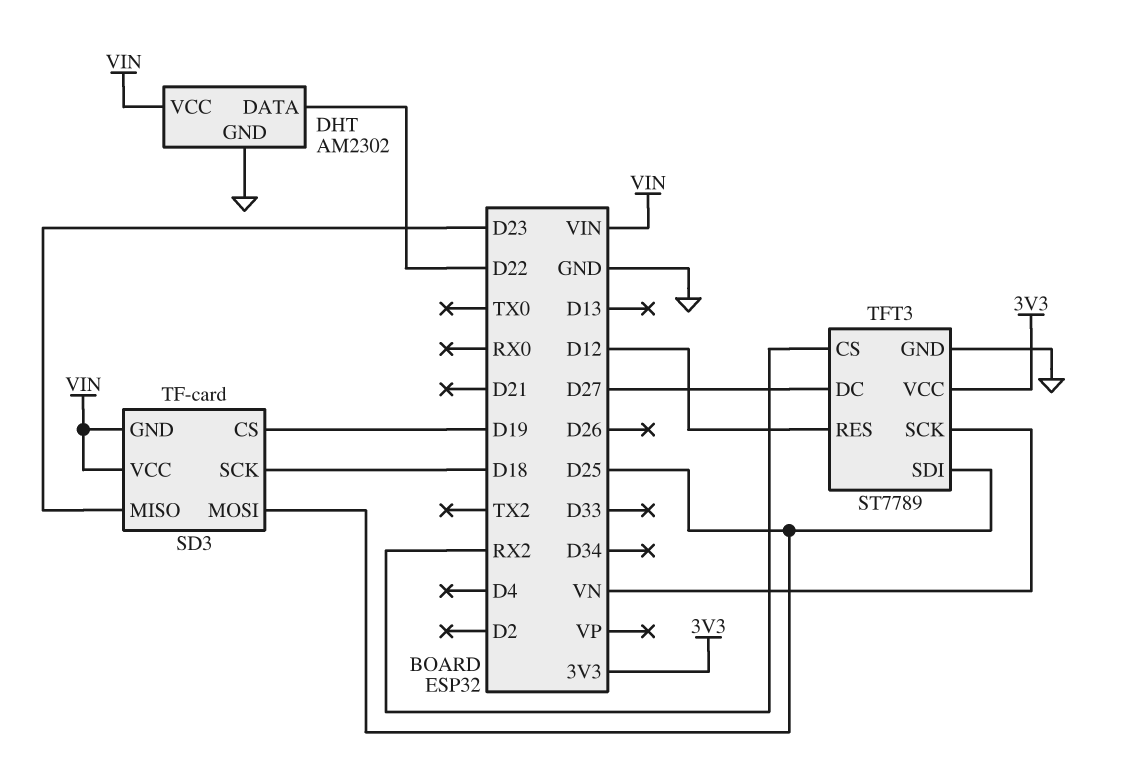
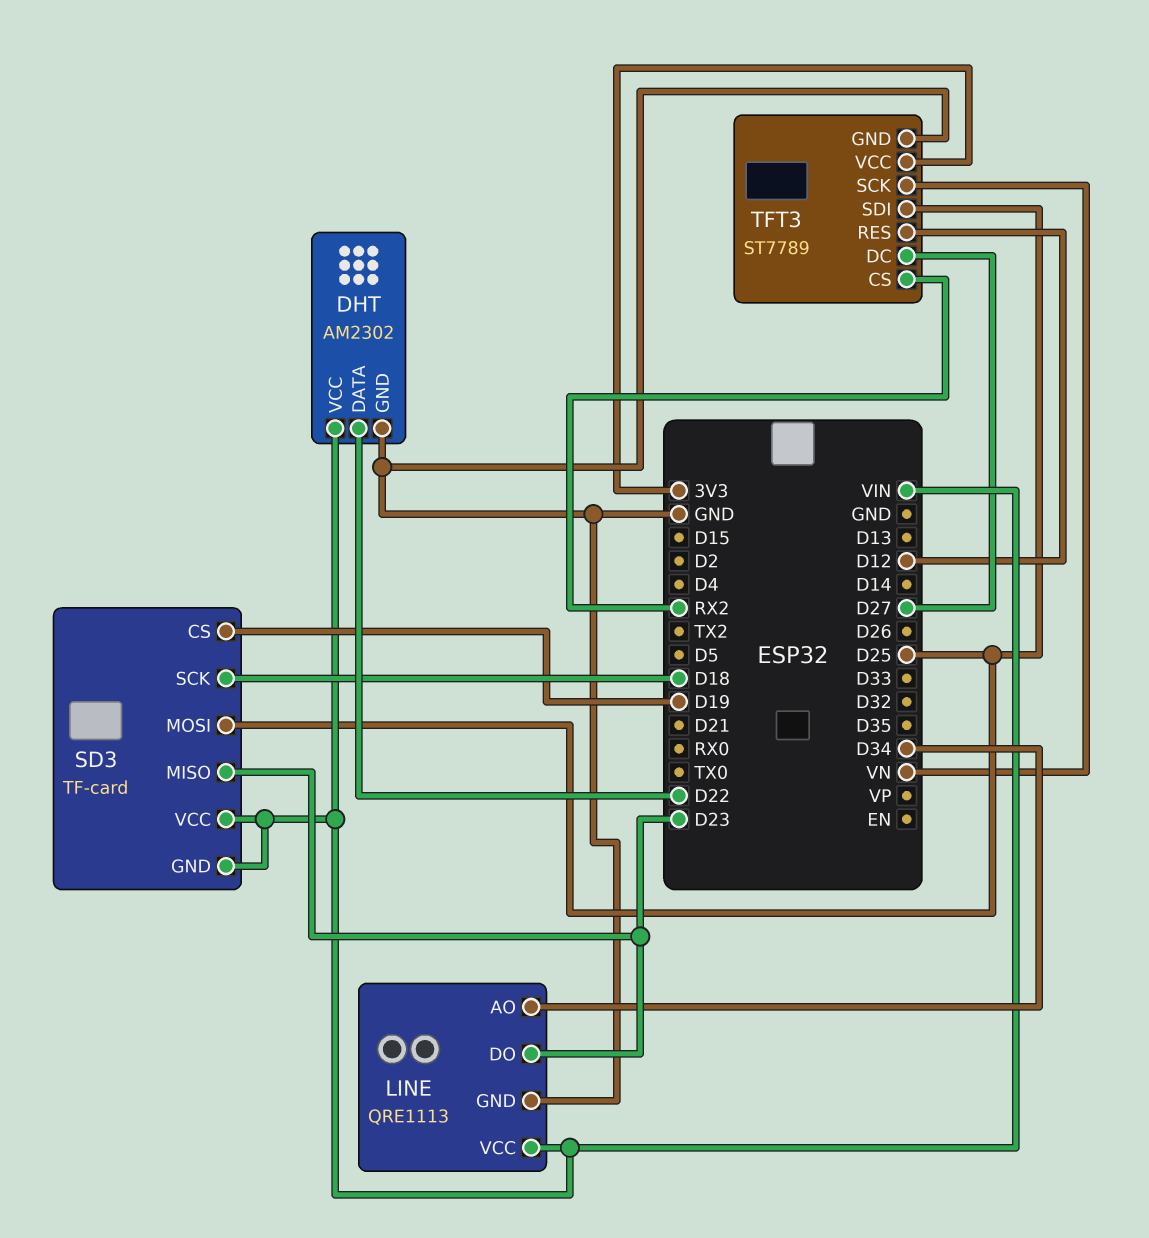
LINE: none -> QRE1113
LINE pin AO: none -> D34
LINE pin DO: none -> D23
LINE pin GND: none -> GND
LINE pin VCC: none -> VIN

